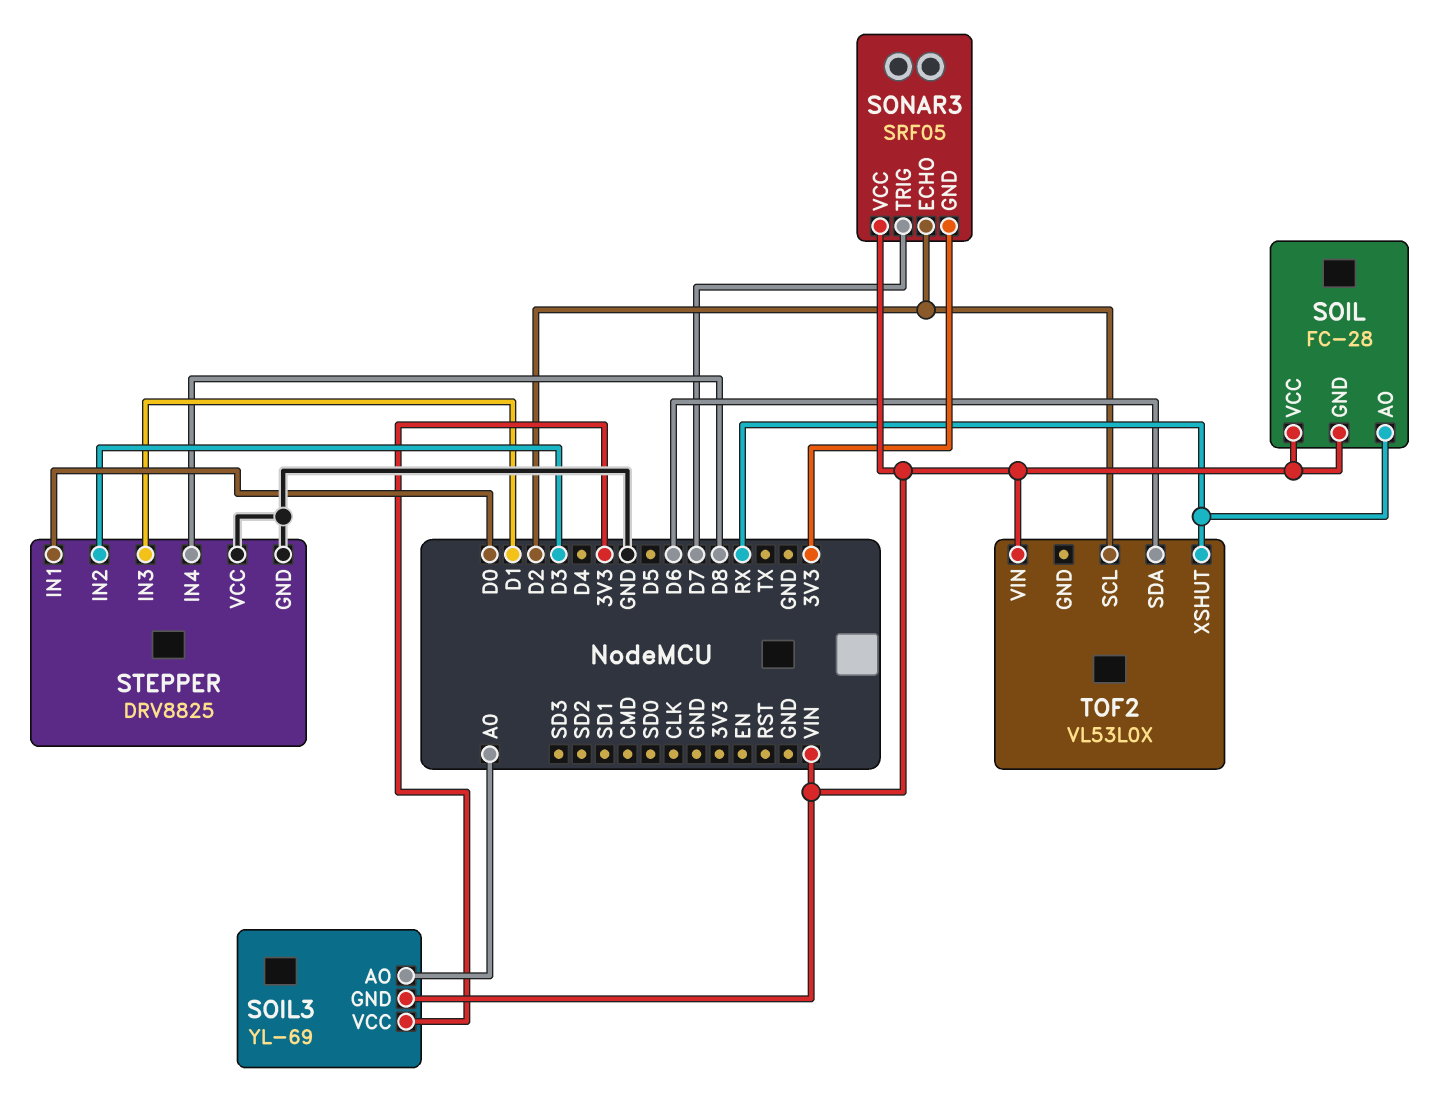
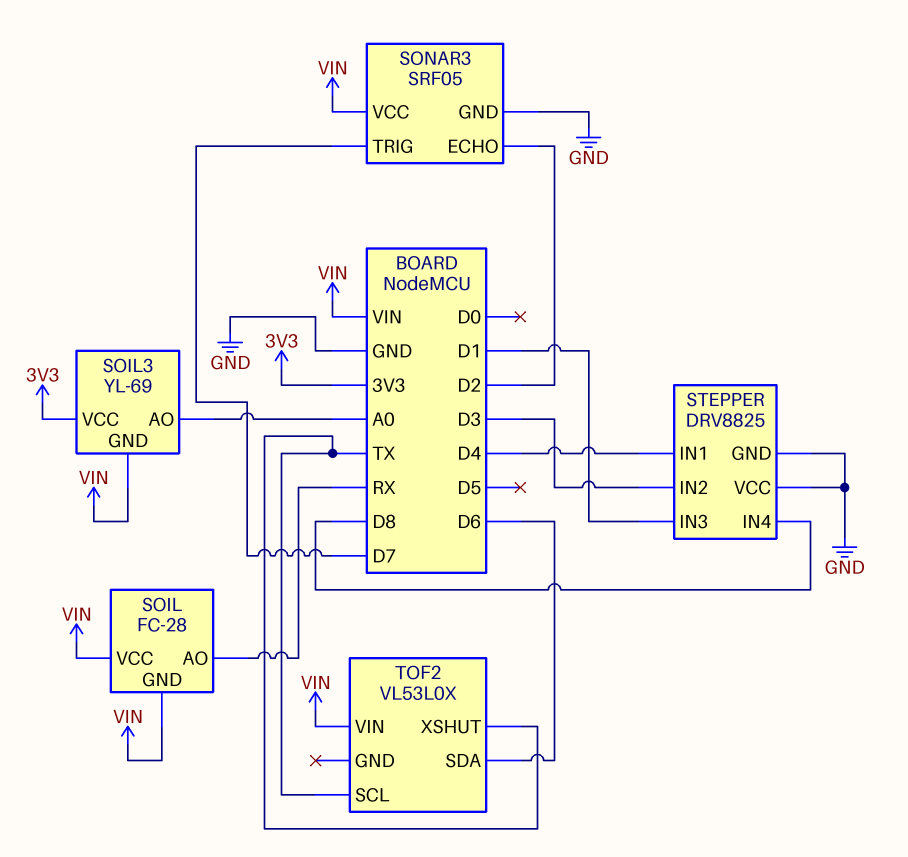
SONAR3 pin GND: 3V3 -> GND
STEPPER pin IN1: D0 -> D4
TOF2 pin SCL: D2 -> TX
TOF2 pin XSHUT: RX -> TX

